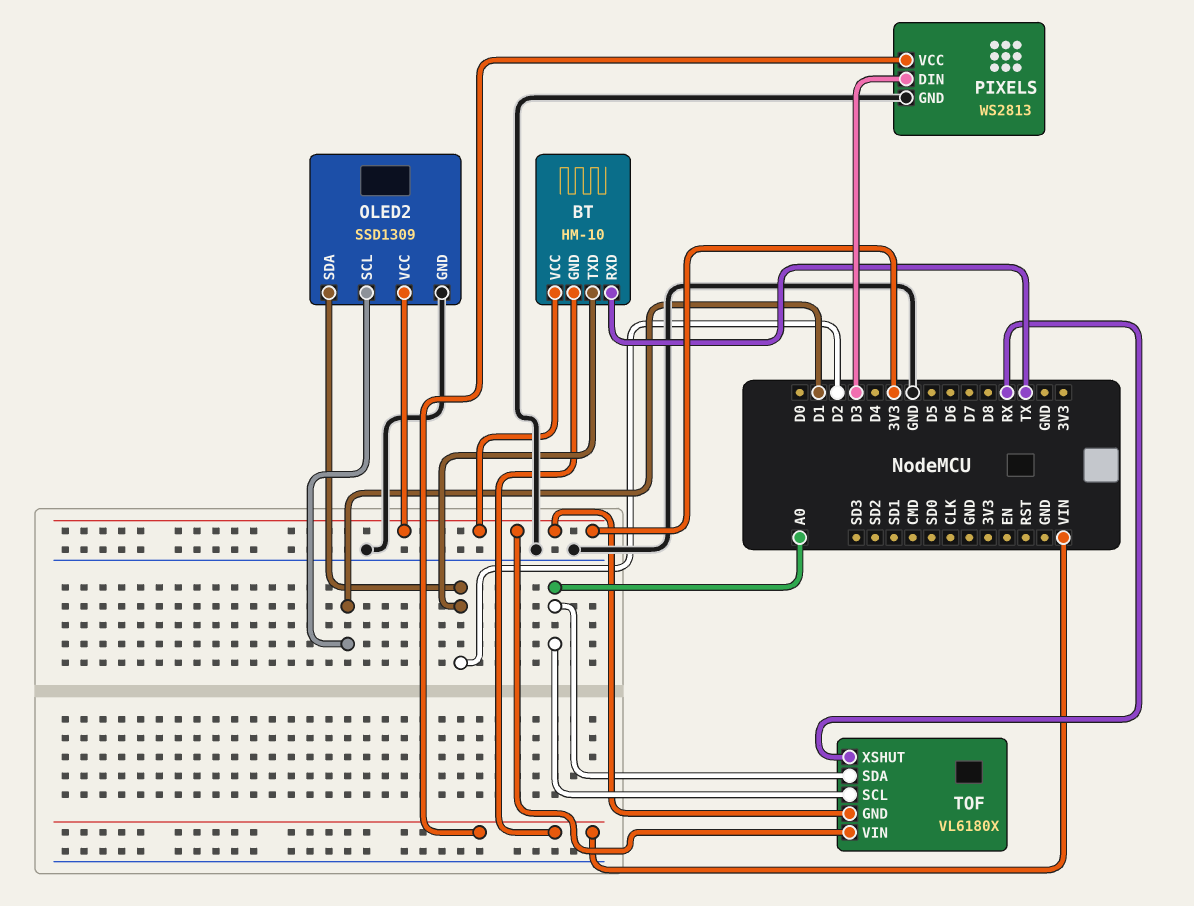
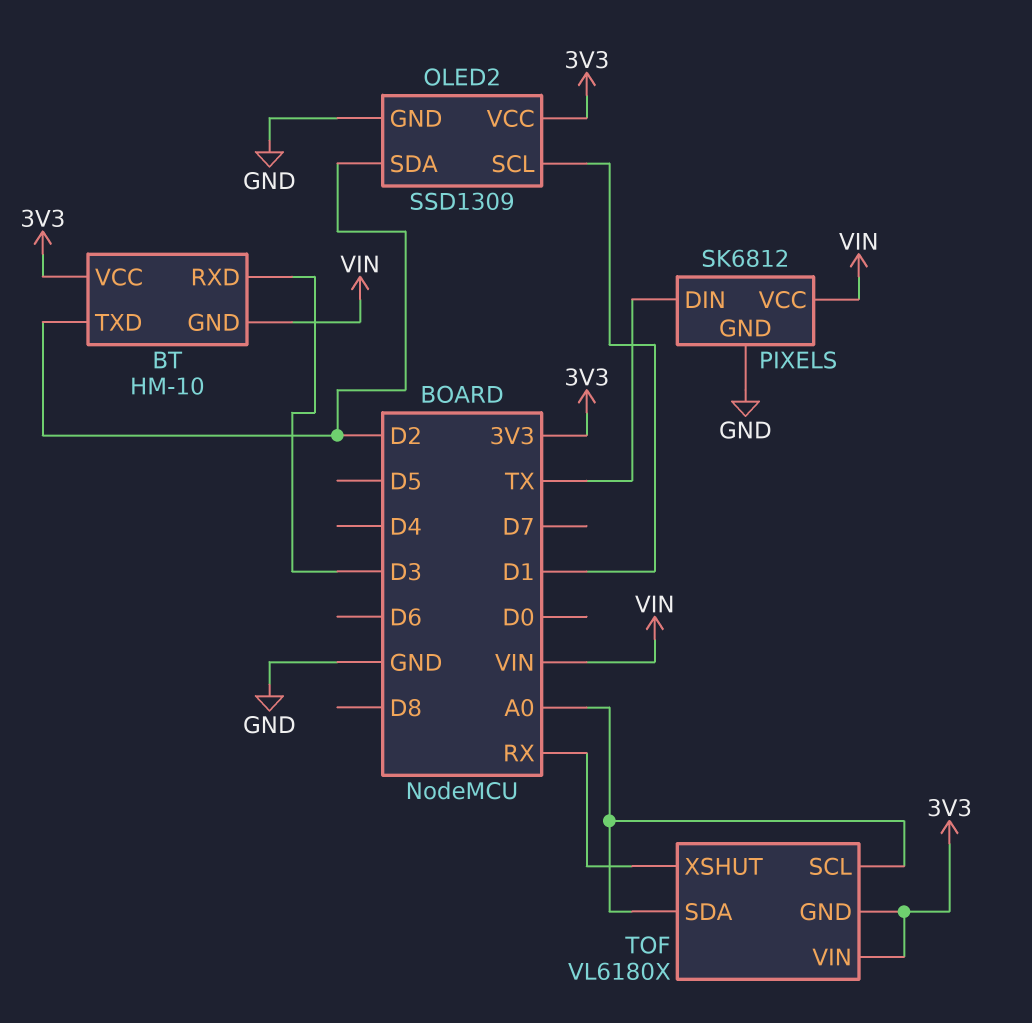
BT pin RXD: TX -> D3
PIXELS: WS2813 -> SK6812
PIXELS pin DIN: D3 -> TX

